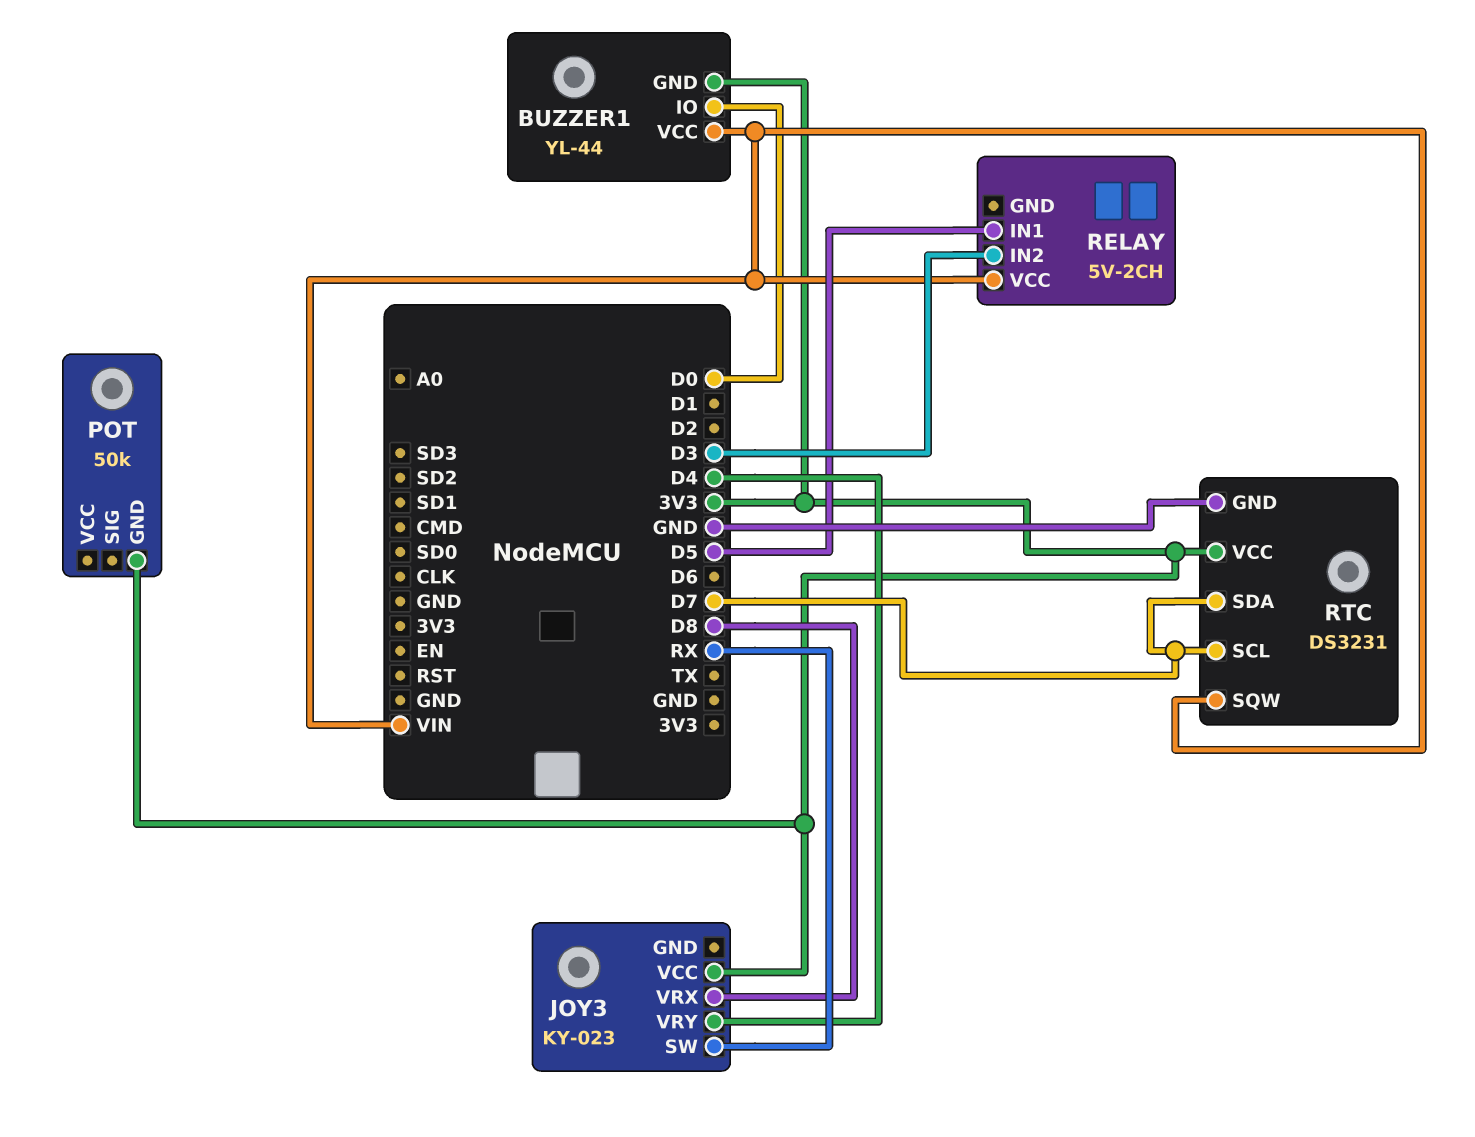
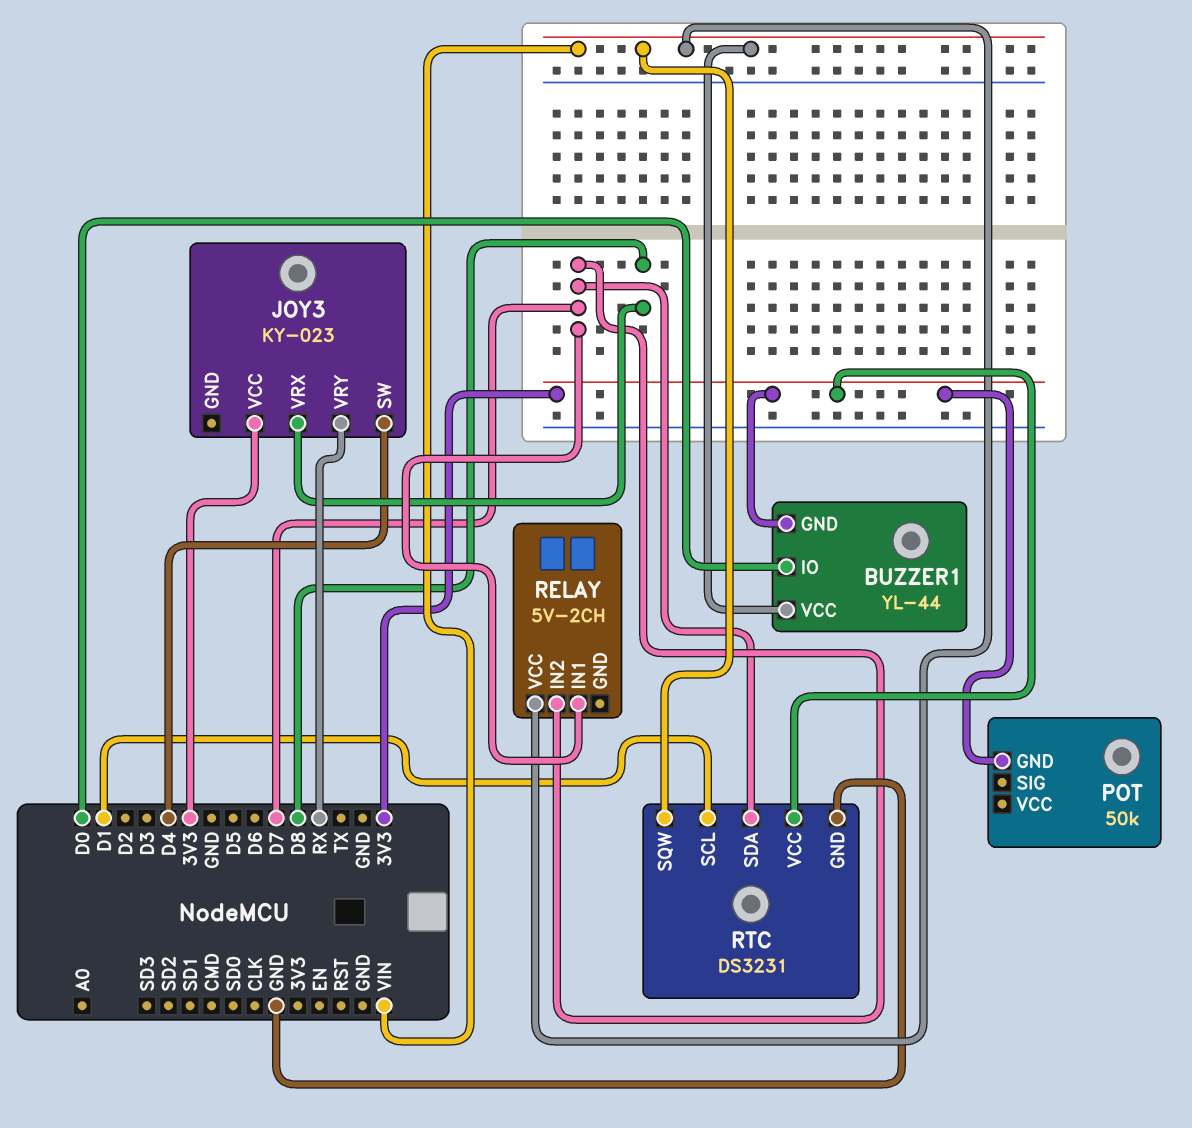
JOY3 pin SW: RX -> D4
JOY3 pin VRY: D4 -> RX
RELAY pin IN1: D5 -> D7
RELAY pin IN2: D3 -> D7
RTC pin SCL: D7 -> D1

